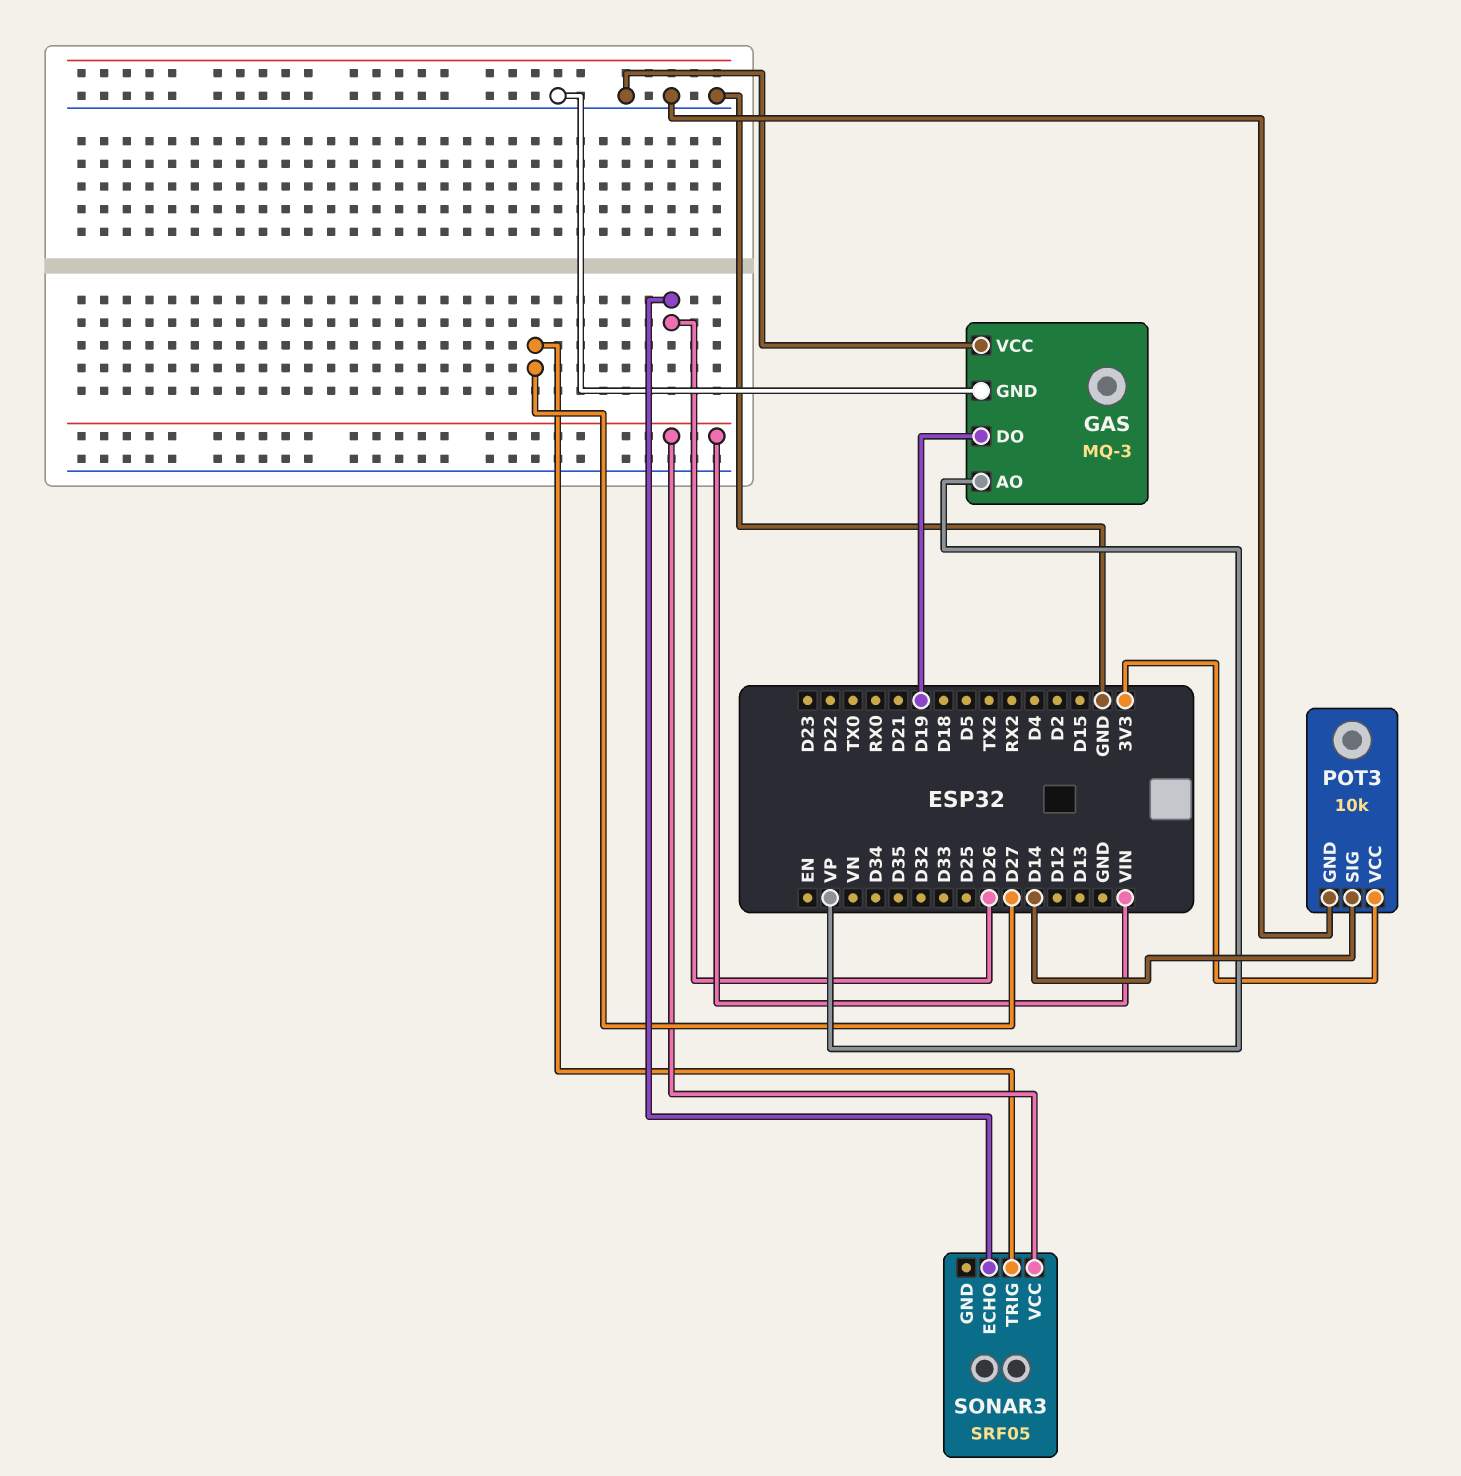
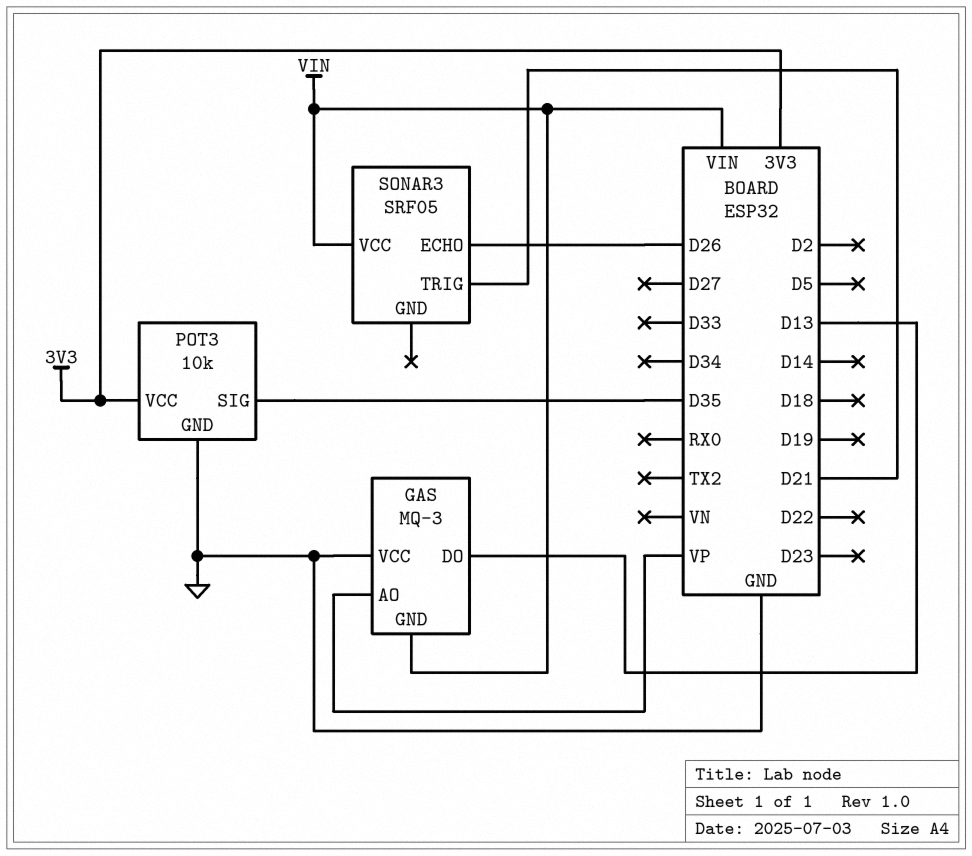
GAS pin DO: D19 -> D13
GAS pin GND: GND -> VIN
POT3 pin SIG: D14 -> D35
SONAR3 pin TRIG: D27 -> D21

